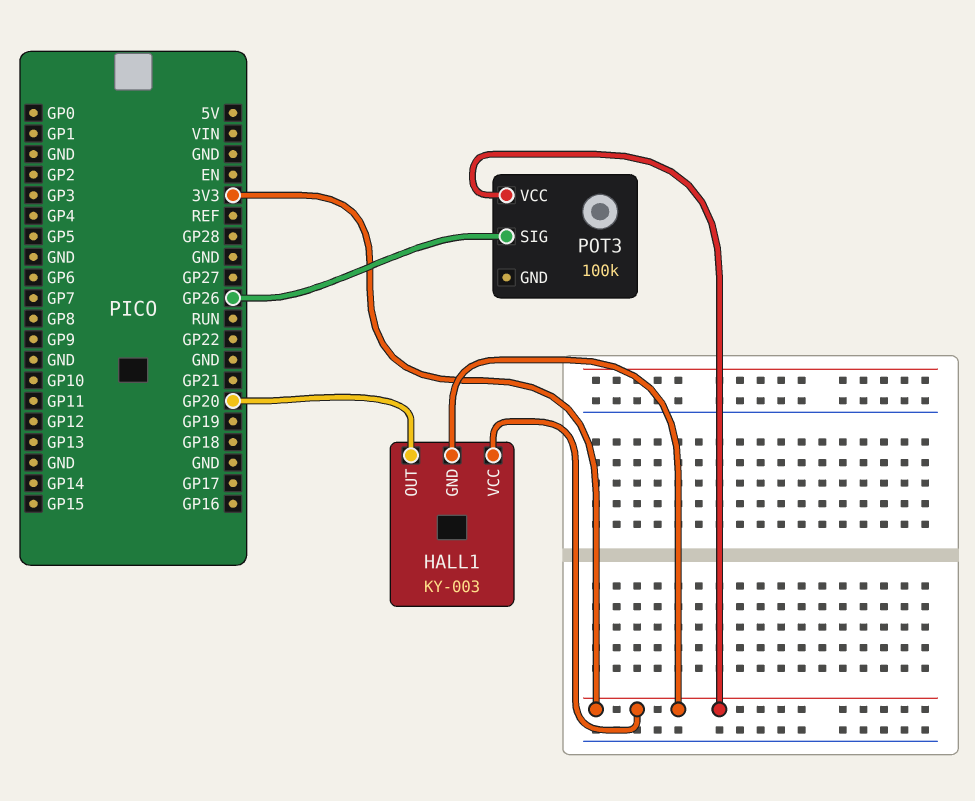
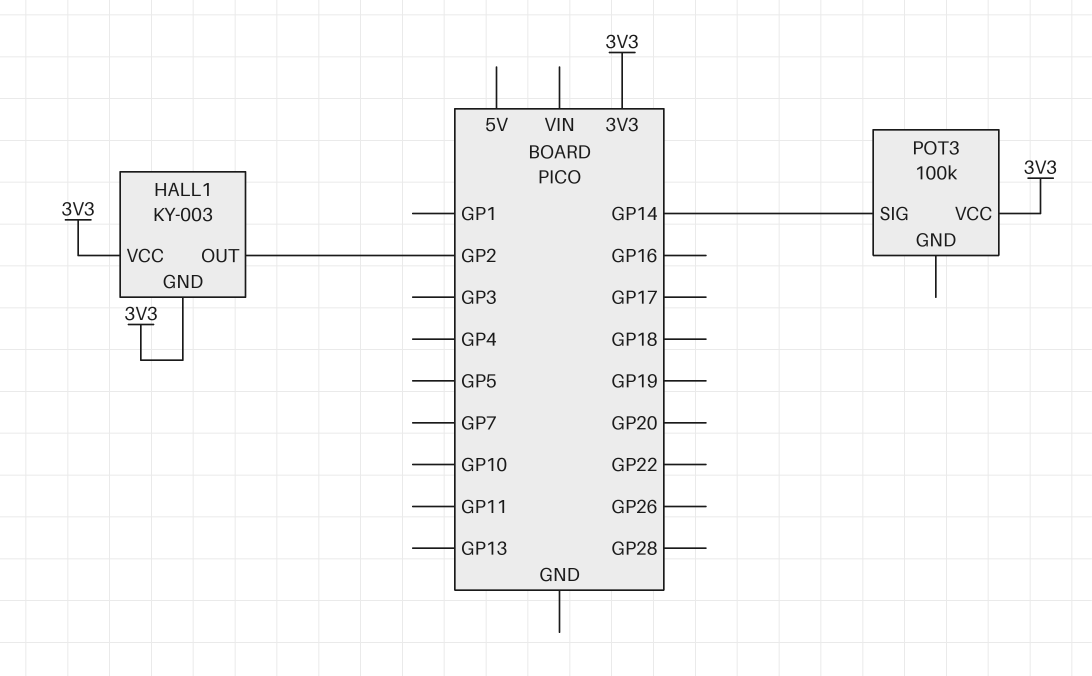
HALL1 pin OUT: GP20 -> GP2
POT3 pin SIG: GP26 -> GP14

